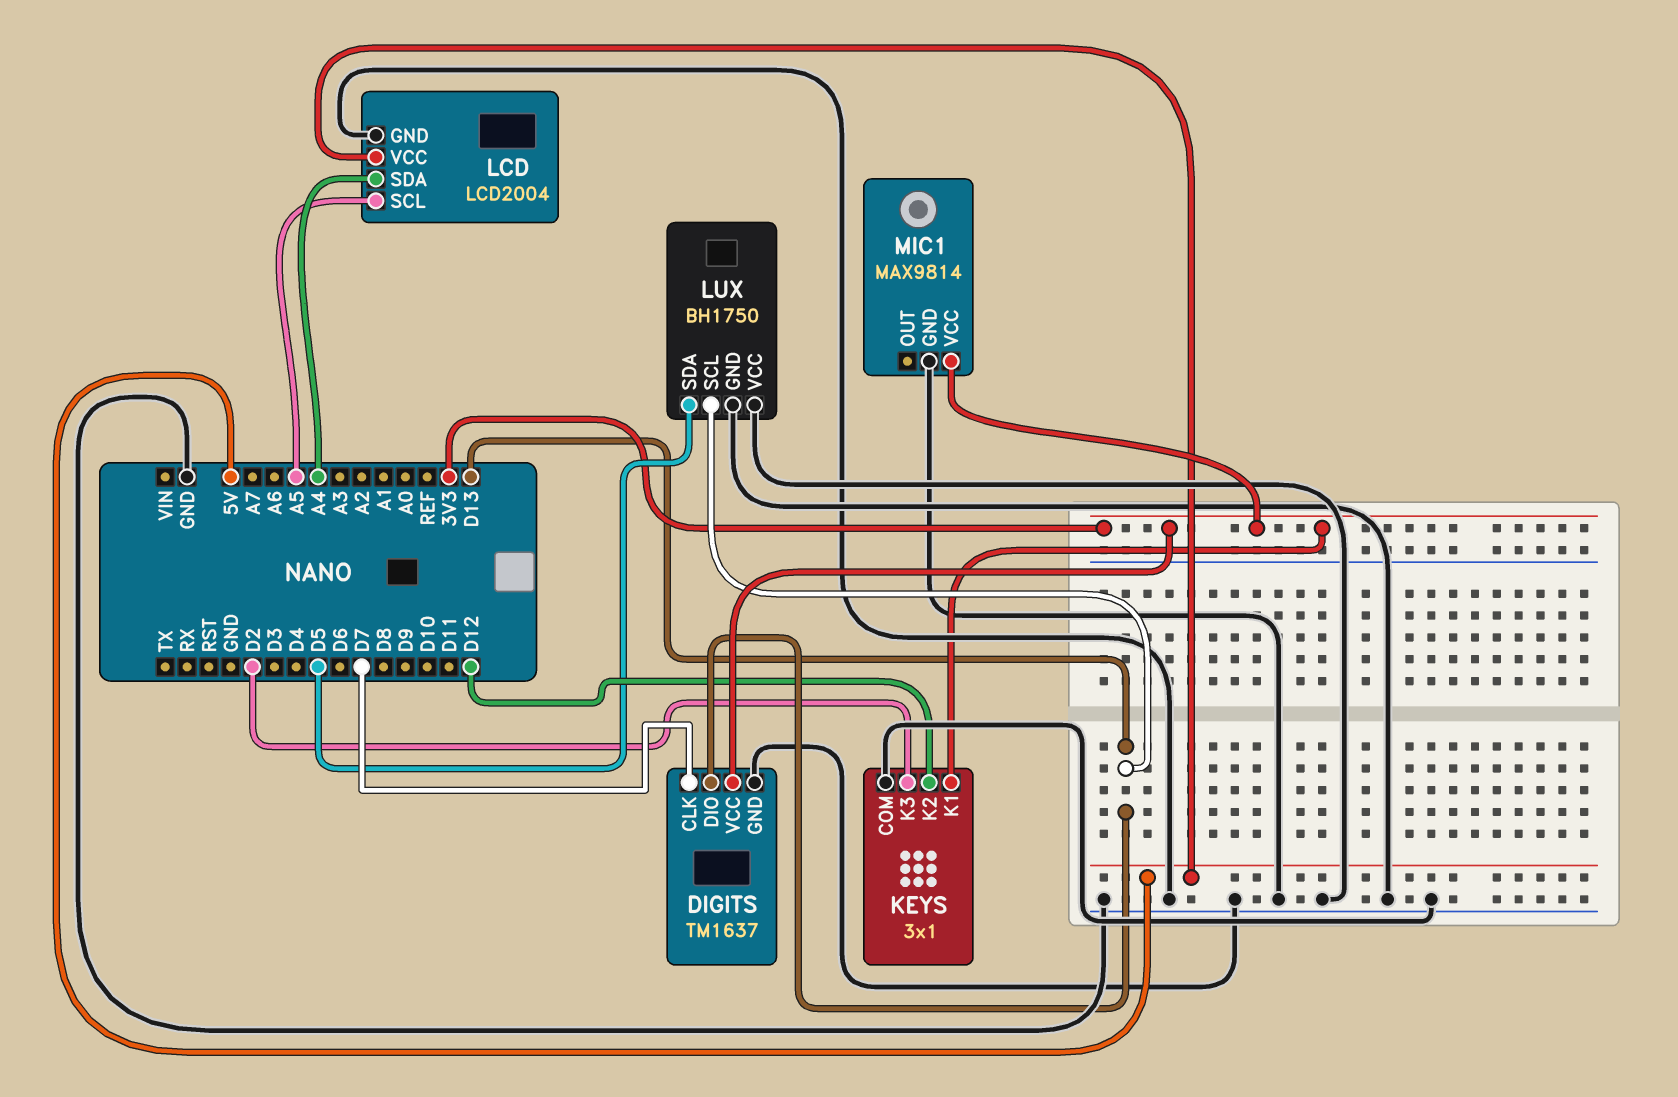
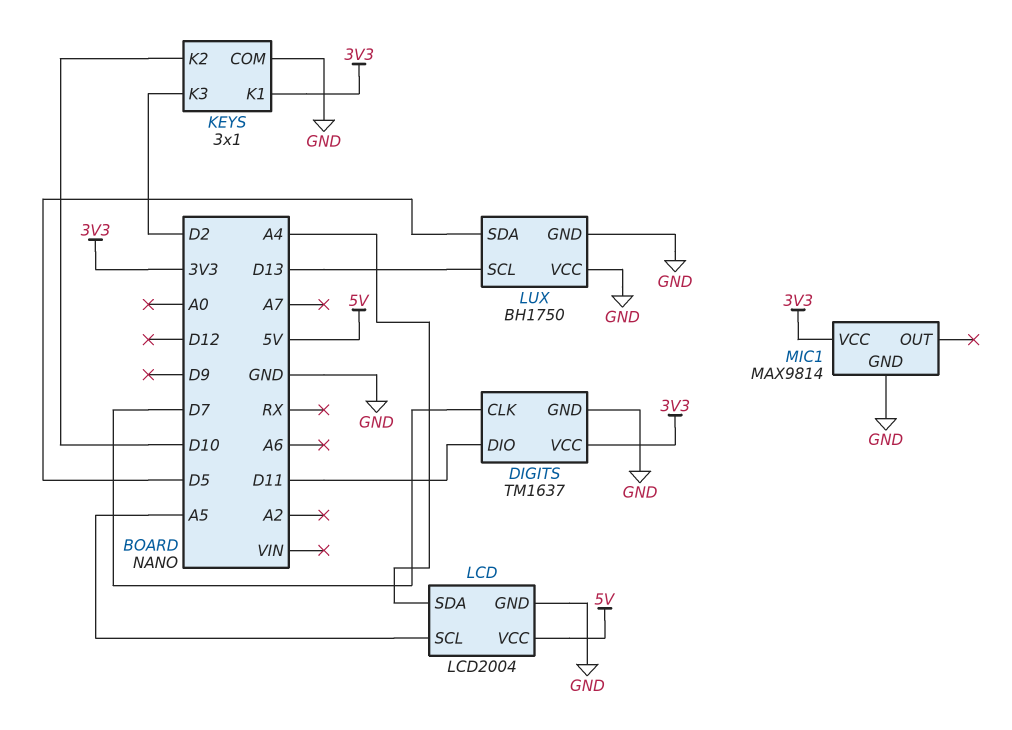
DIGITS pin DIO: D13 -> D11
KEYS pin K2: D12 -> D10

